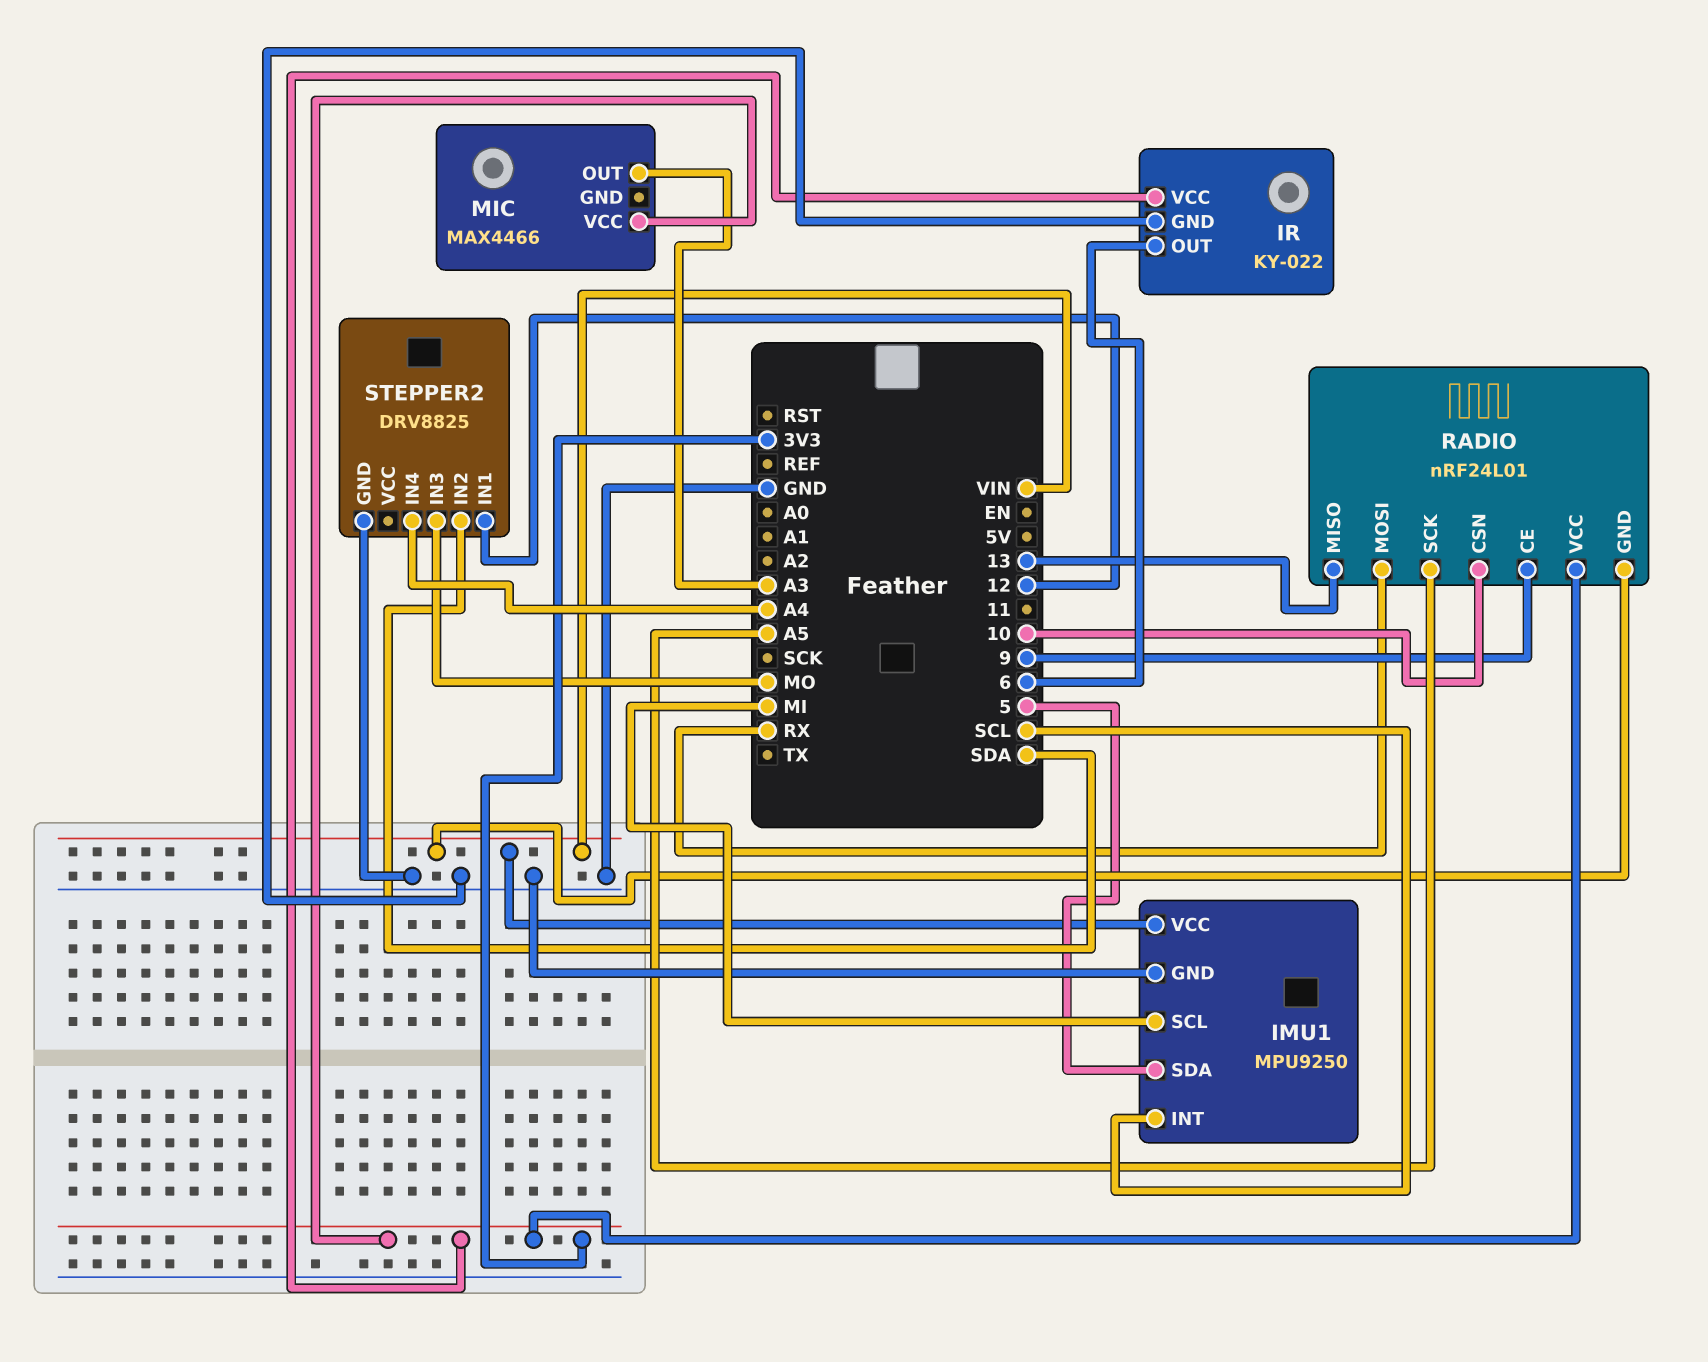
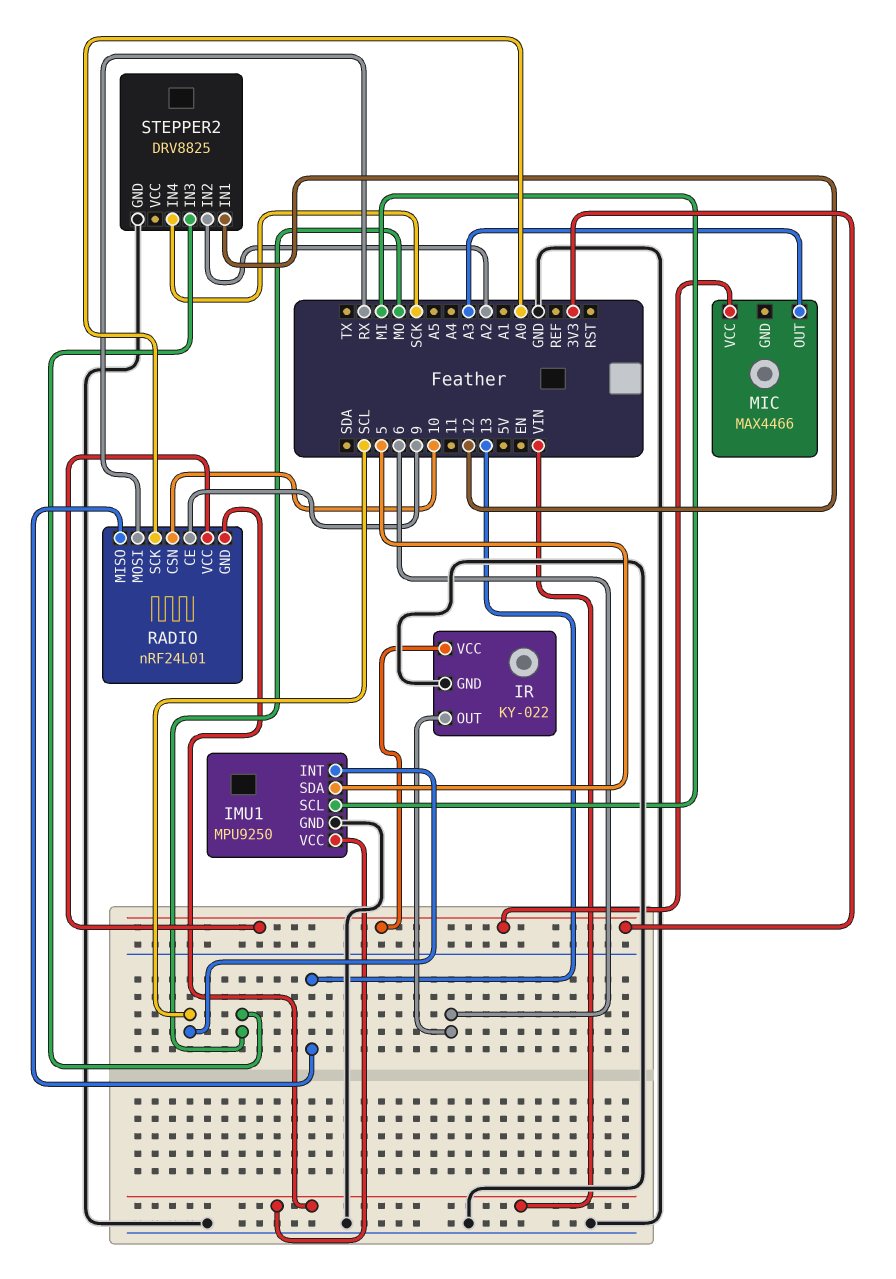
RADIO pin SCK: A5 -> A0
STEPPER2 pin IN2: SDA -> A2
STEPPER2 pin IN4: A4 -> SCK

